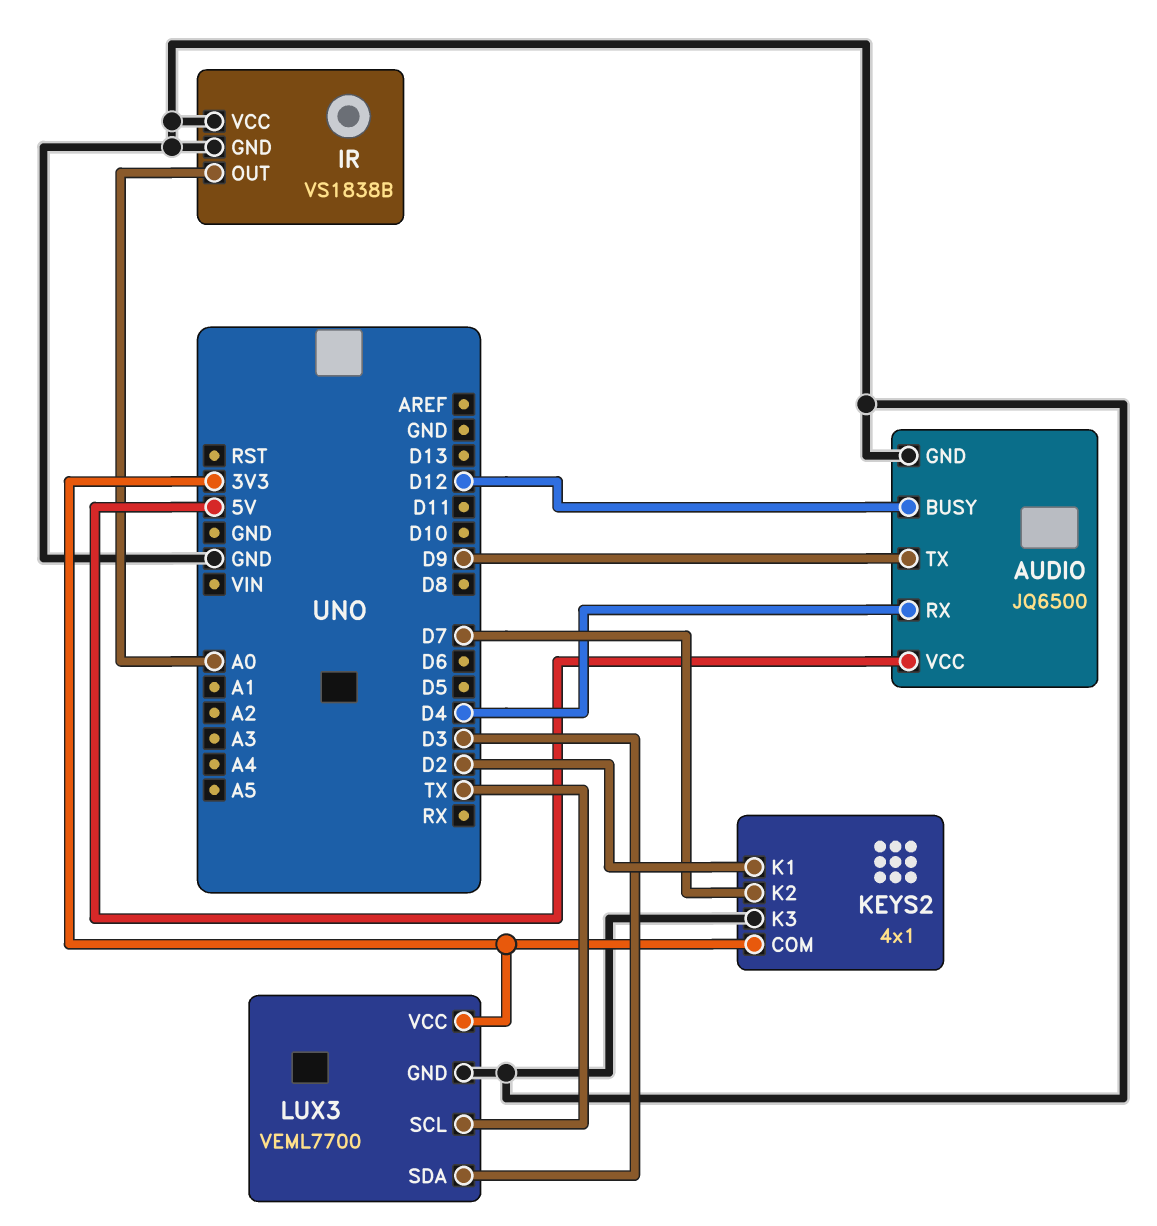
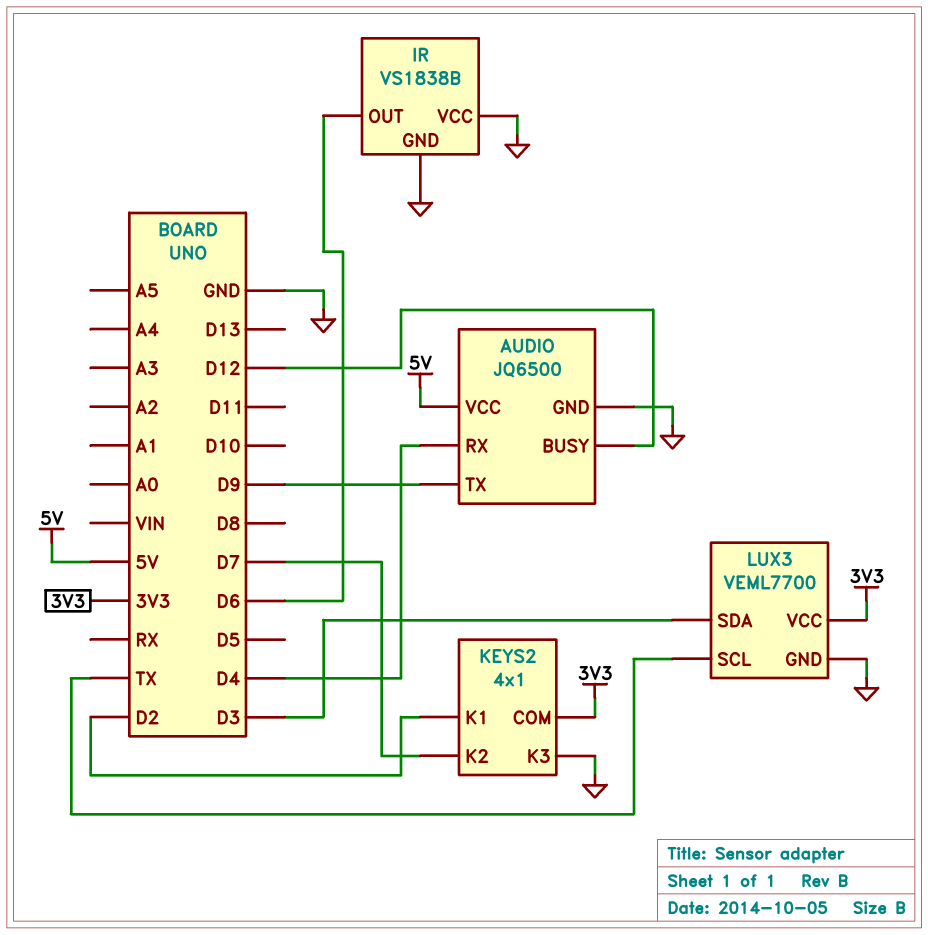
IR pin OUT: A0 -> D6

